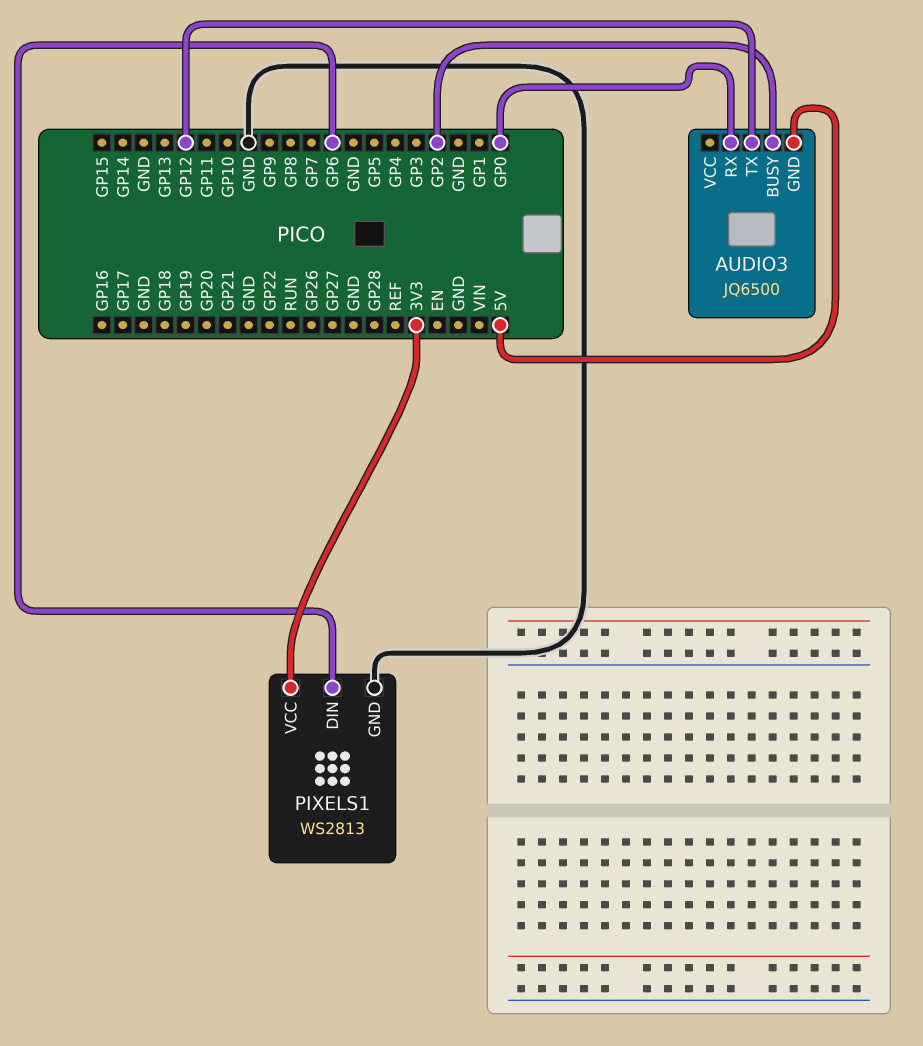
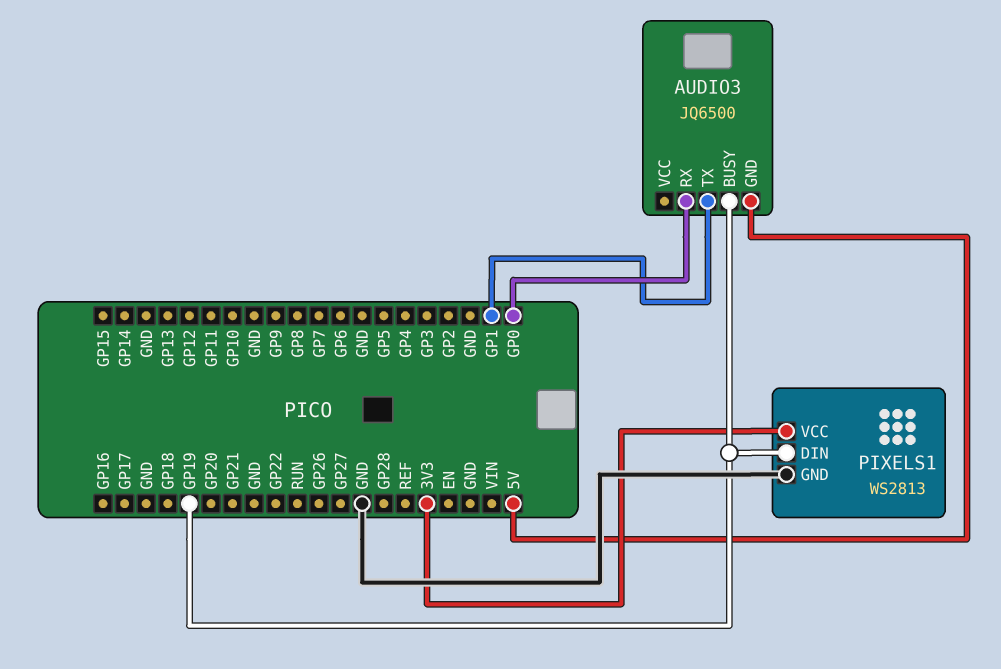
AUDIO3 pin BUSY: GP2 -> GP19
AUDIO3 pin TX: GP12 -> GP1
PIXELS1 pin DIN: GP6 -> GP19

